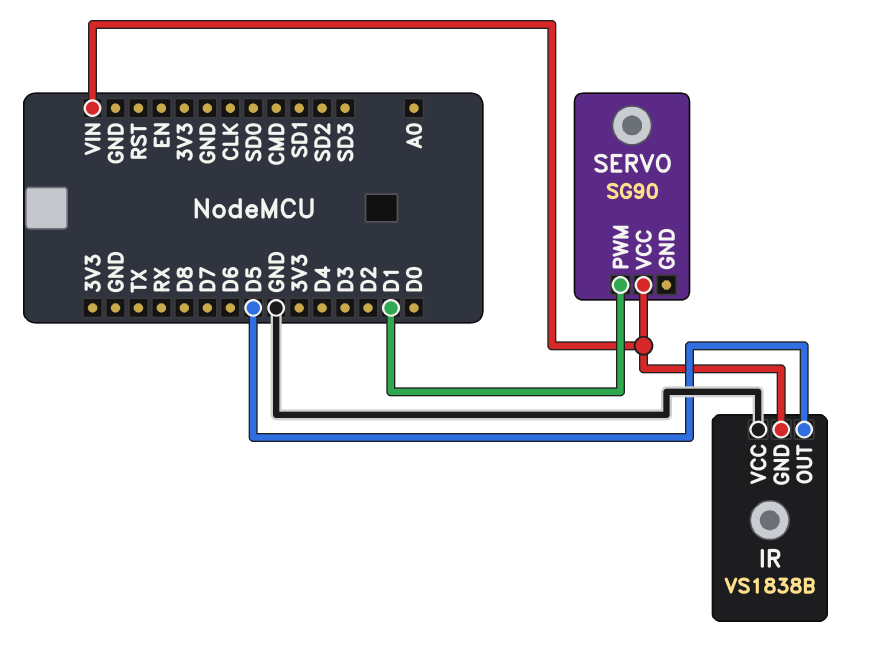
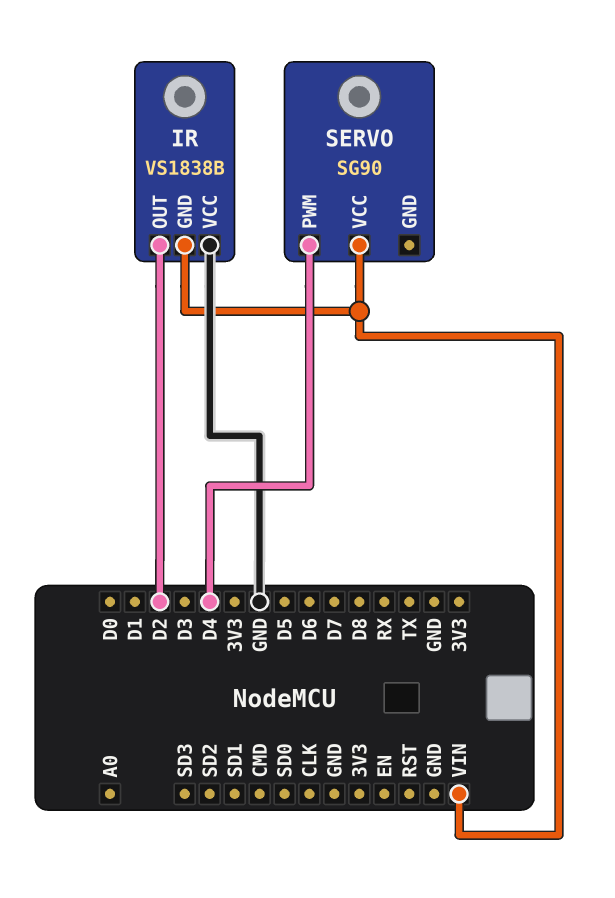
IR pin OUT: D5 -> D2
SERVO pin PWM: D1 -> D4

